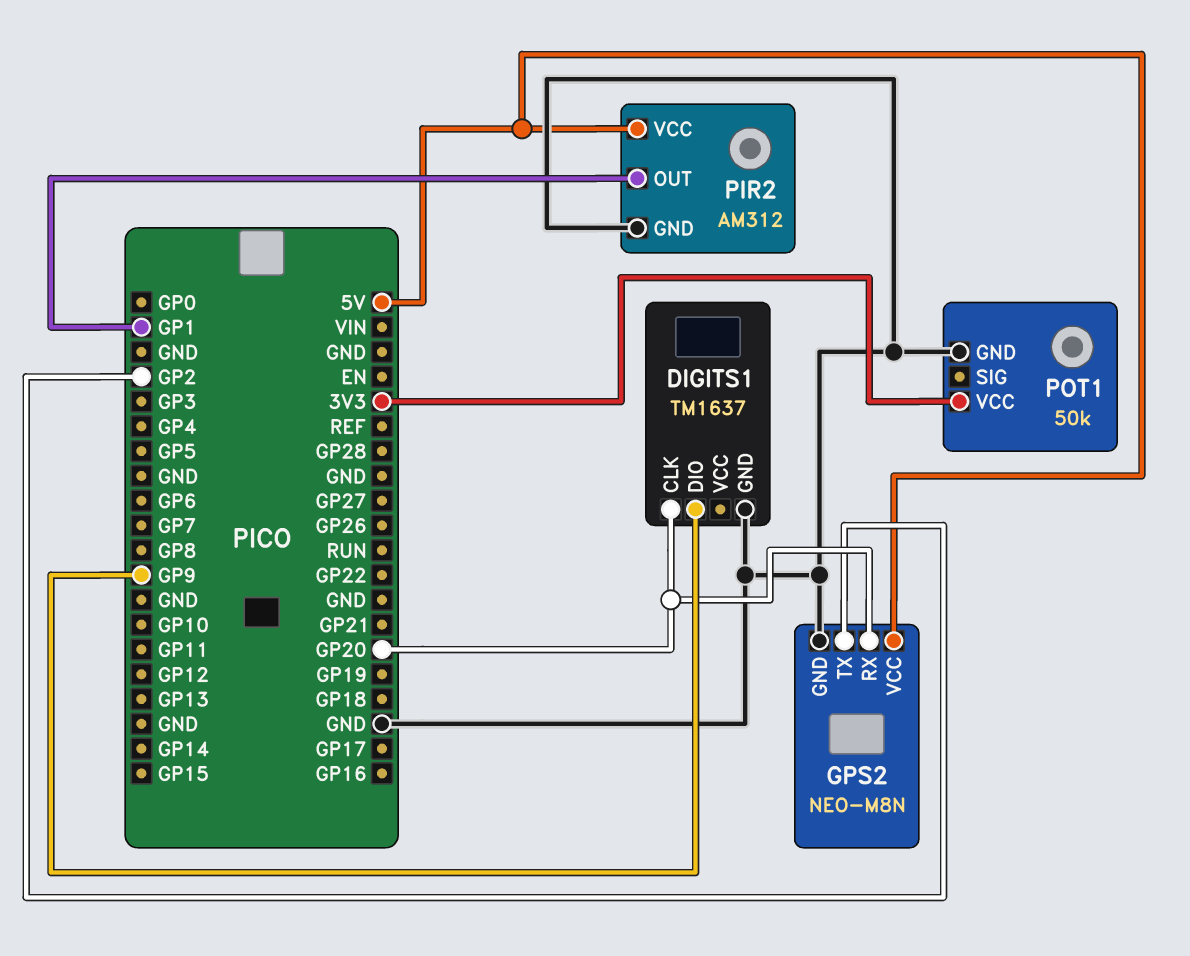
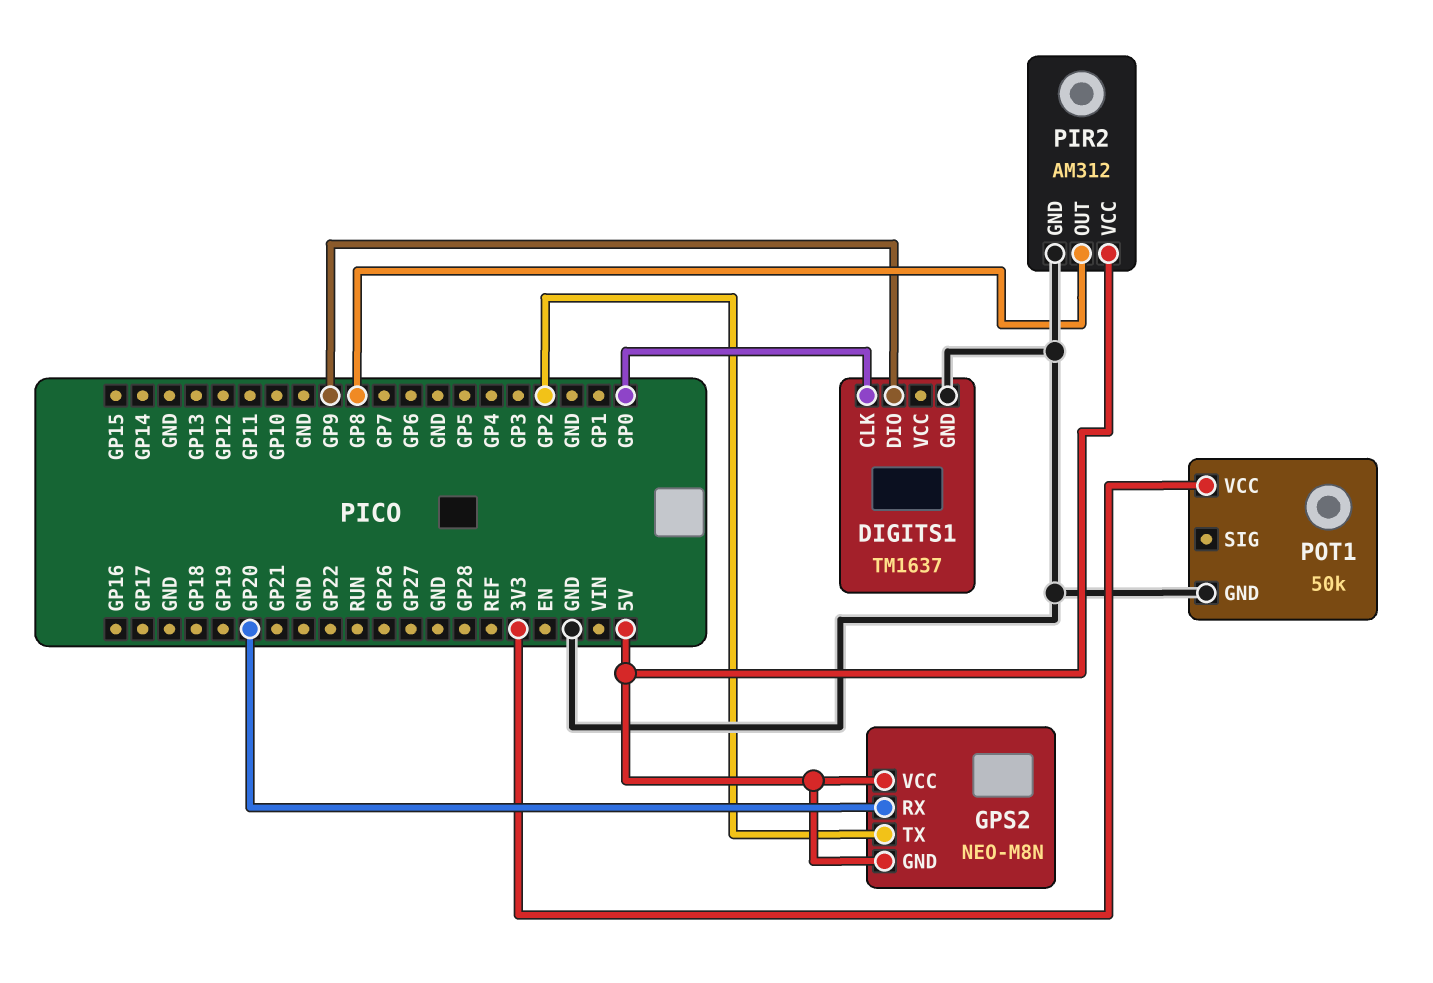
DIGITS1 pin CLK: GP20 -> GP0
GPS2 pin GND: GND -> 5V
PIR2 pin OUT: GP1 -> GP8

